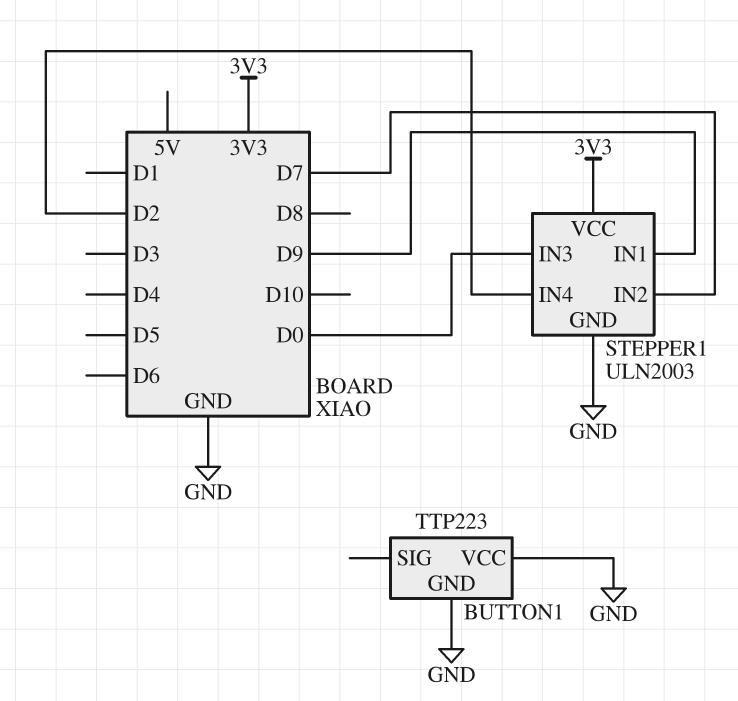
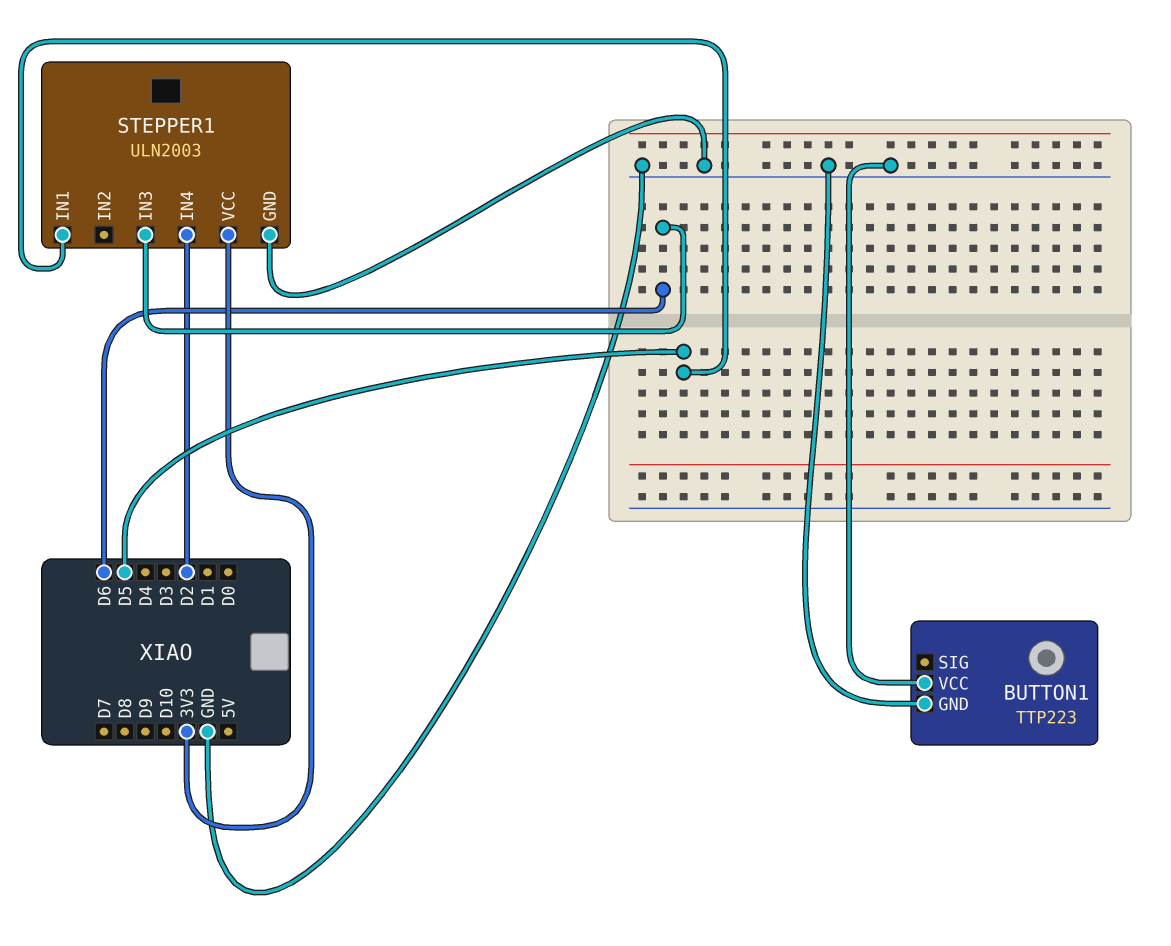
STEPPER1 pin IN1: D9 -> D5
STEPPER1 pin IN2: D7 -> none
STEPPER1 pin IN3: D0 -> D6

